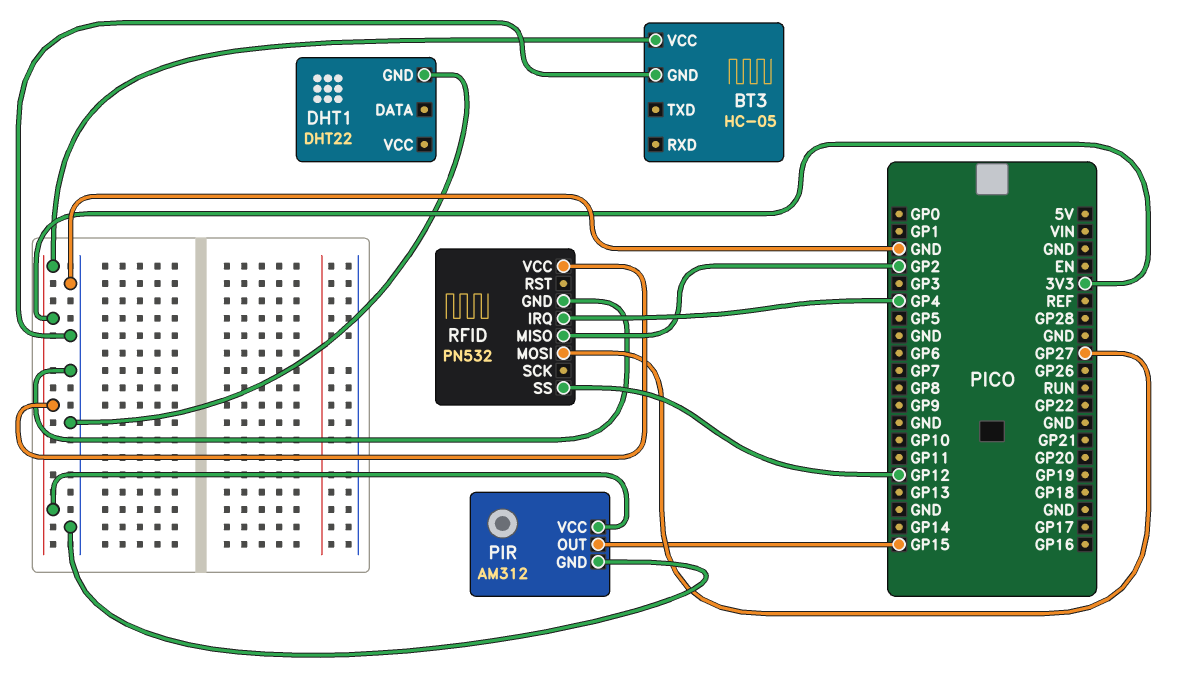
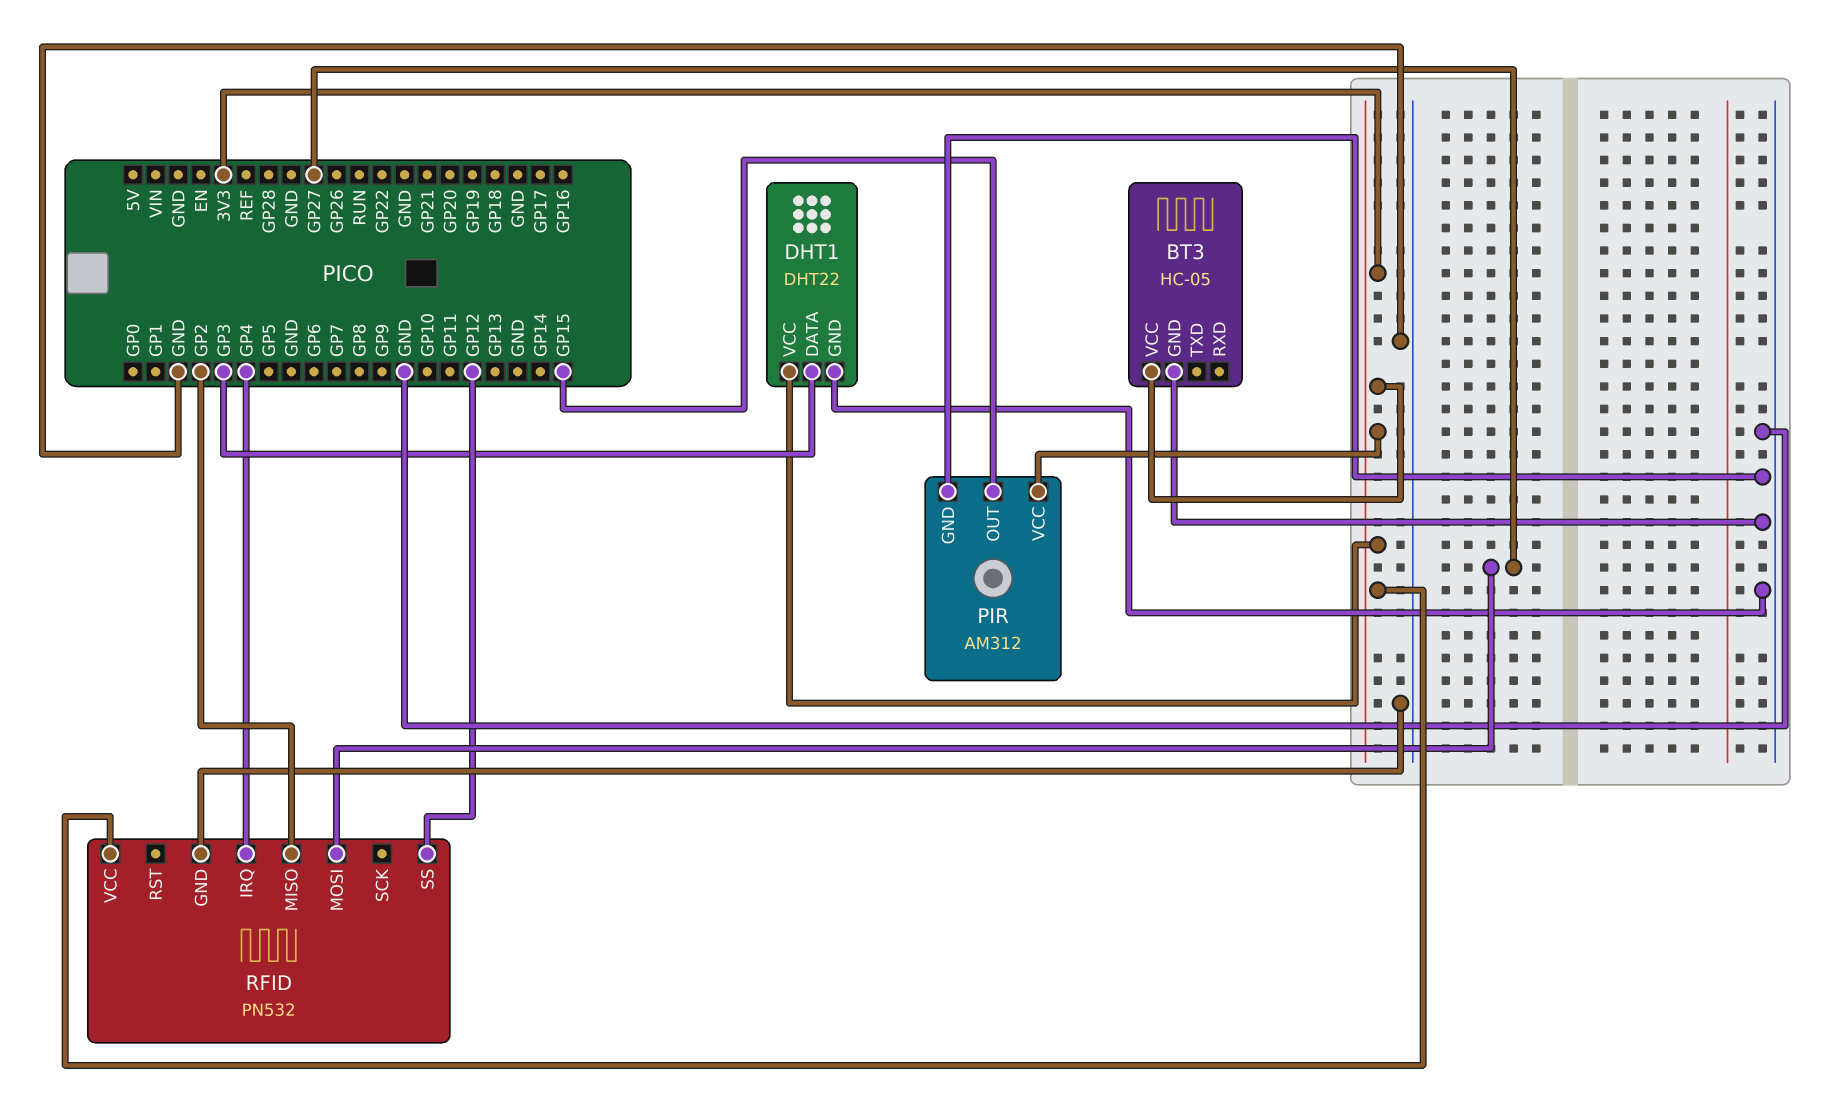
DHT1 pin DATA: none -> GP3
DHT1 pin VCC: none -> 3V3

